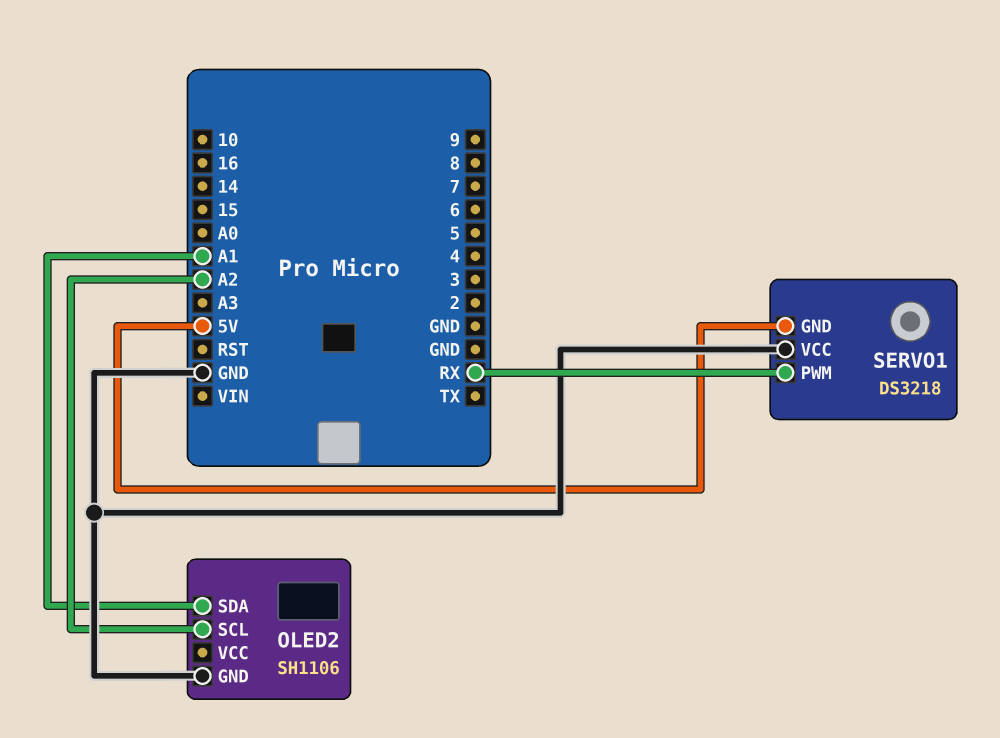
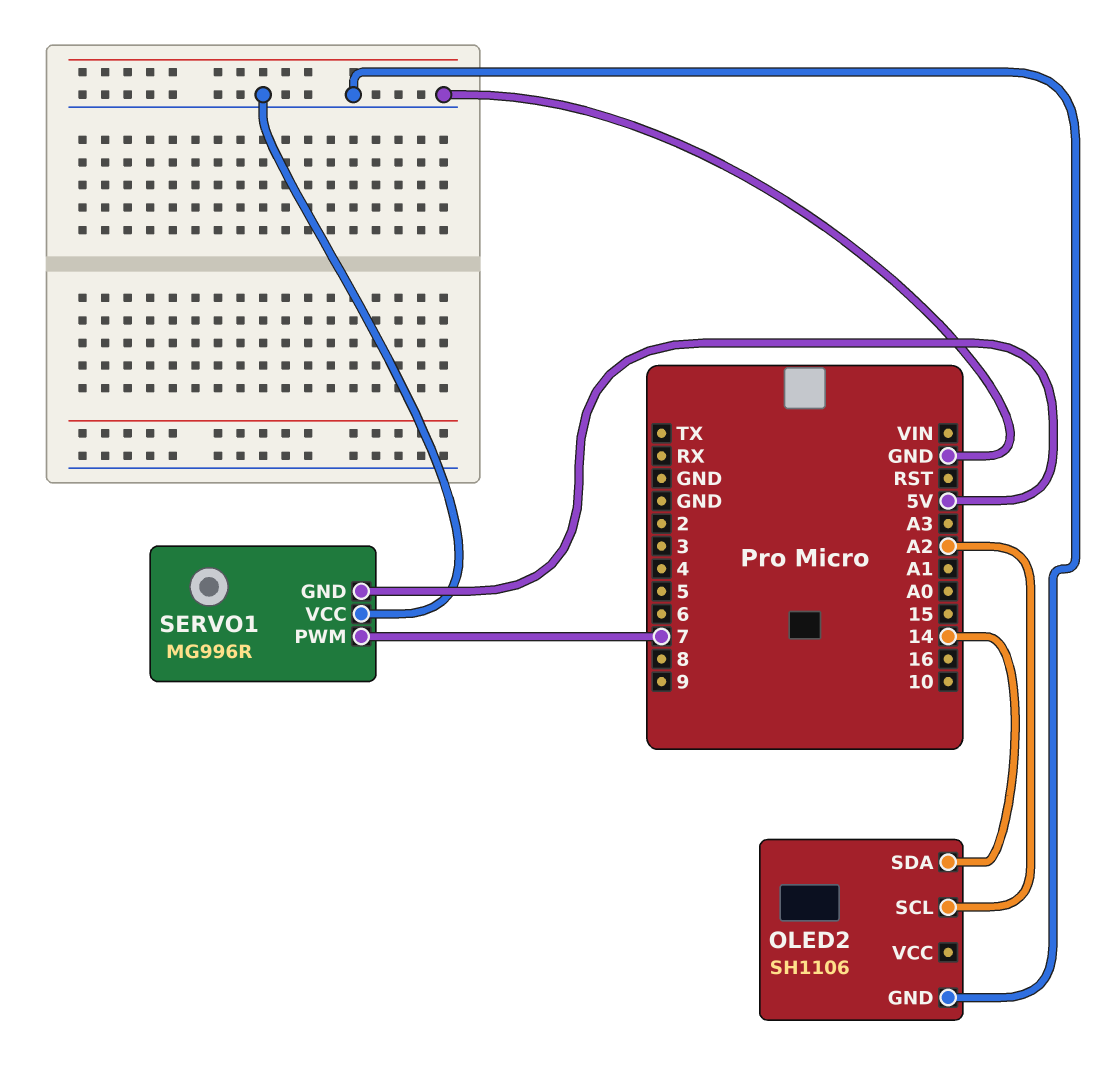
OLED2 pin SDA: A1 -> 14
SERVO1: DS3218 -> MG996R
SERVO1 pin PWM: RX -> 7

